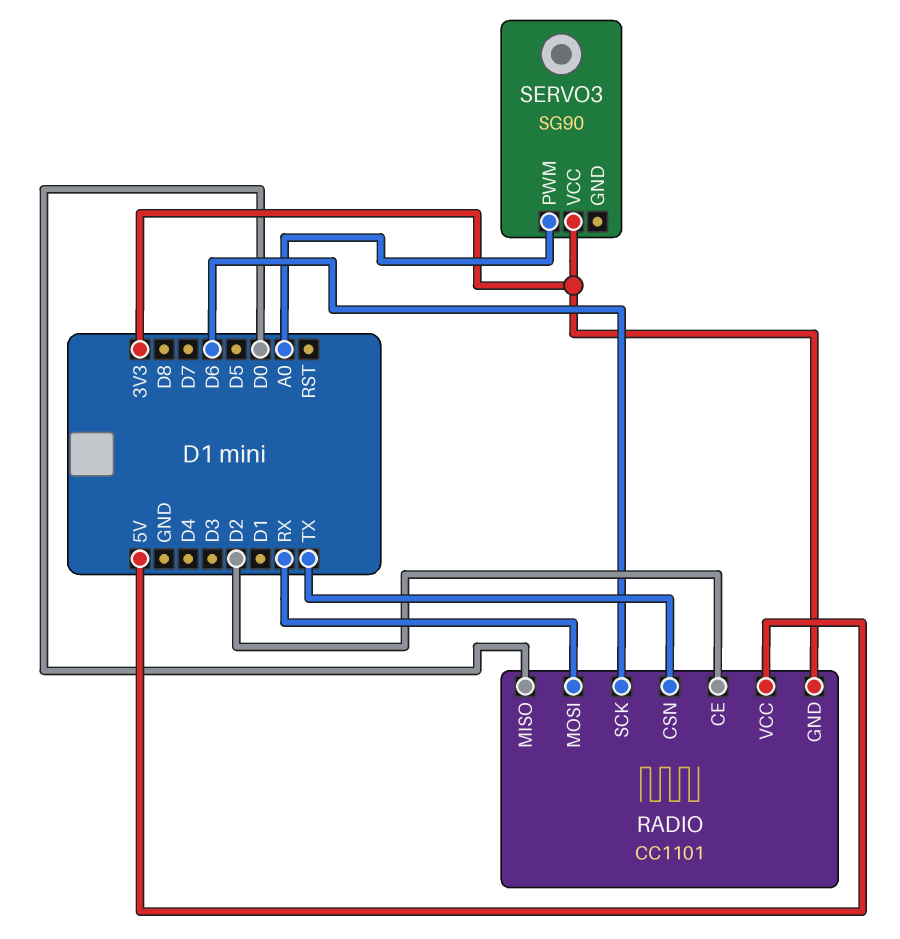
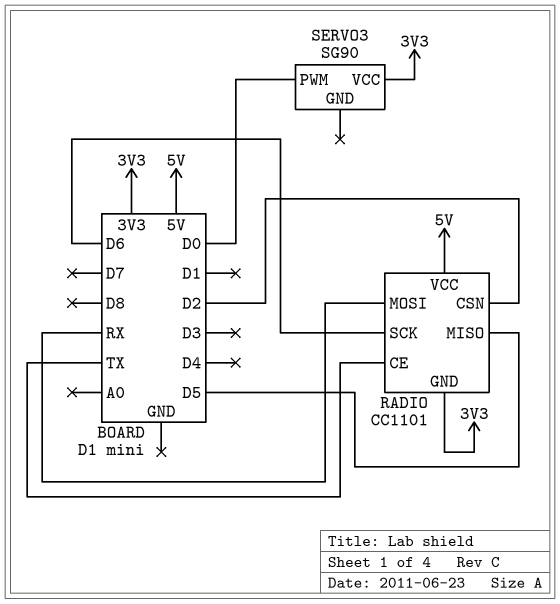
RADIO pin CE: D2 -> TX
RADIO pin CSN: TX -> D2
RADIO pin MISO: D0 -> D5
SERVO3 pin PWM: A0 -> D0

